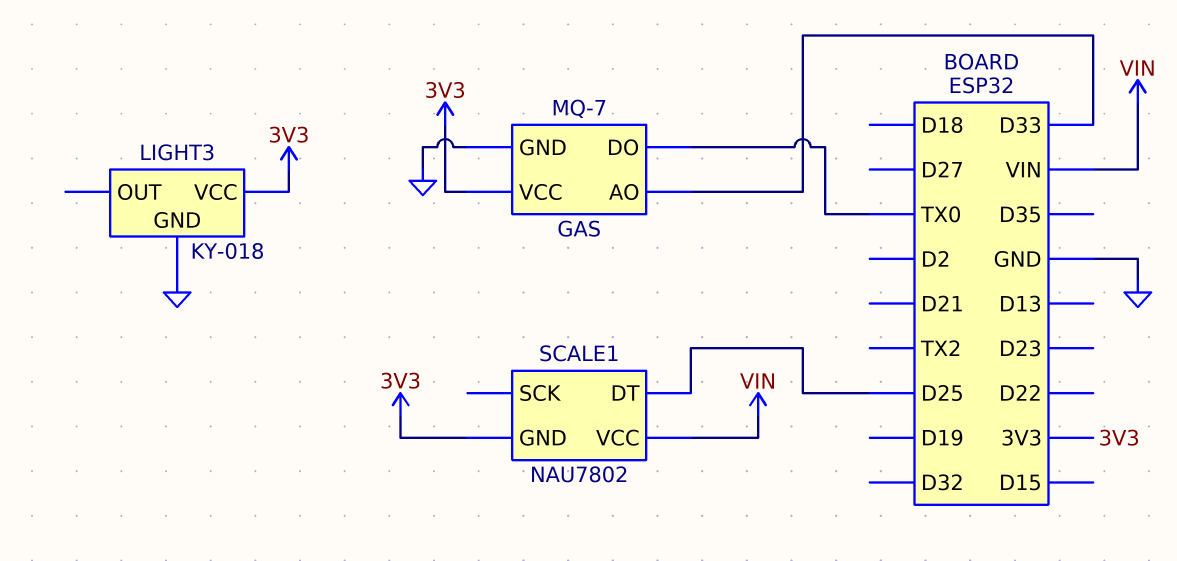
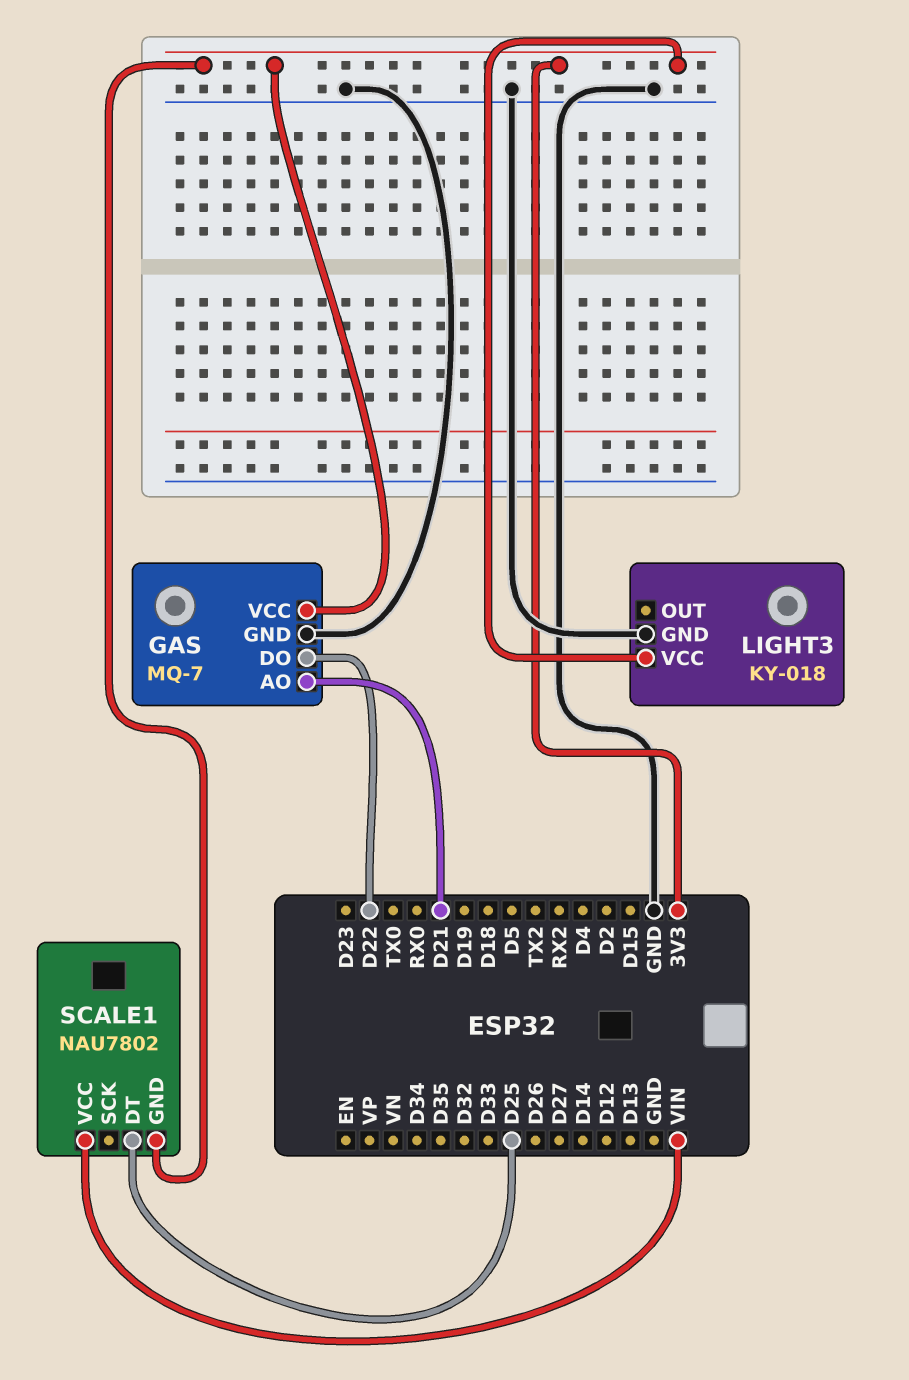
GAS pin AO: D33 -> D21
GAS pin DO: TX0 -> D22

